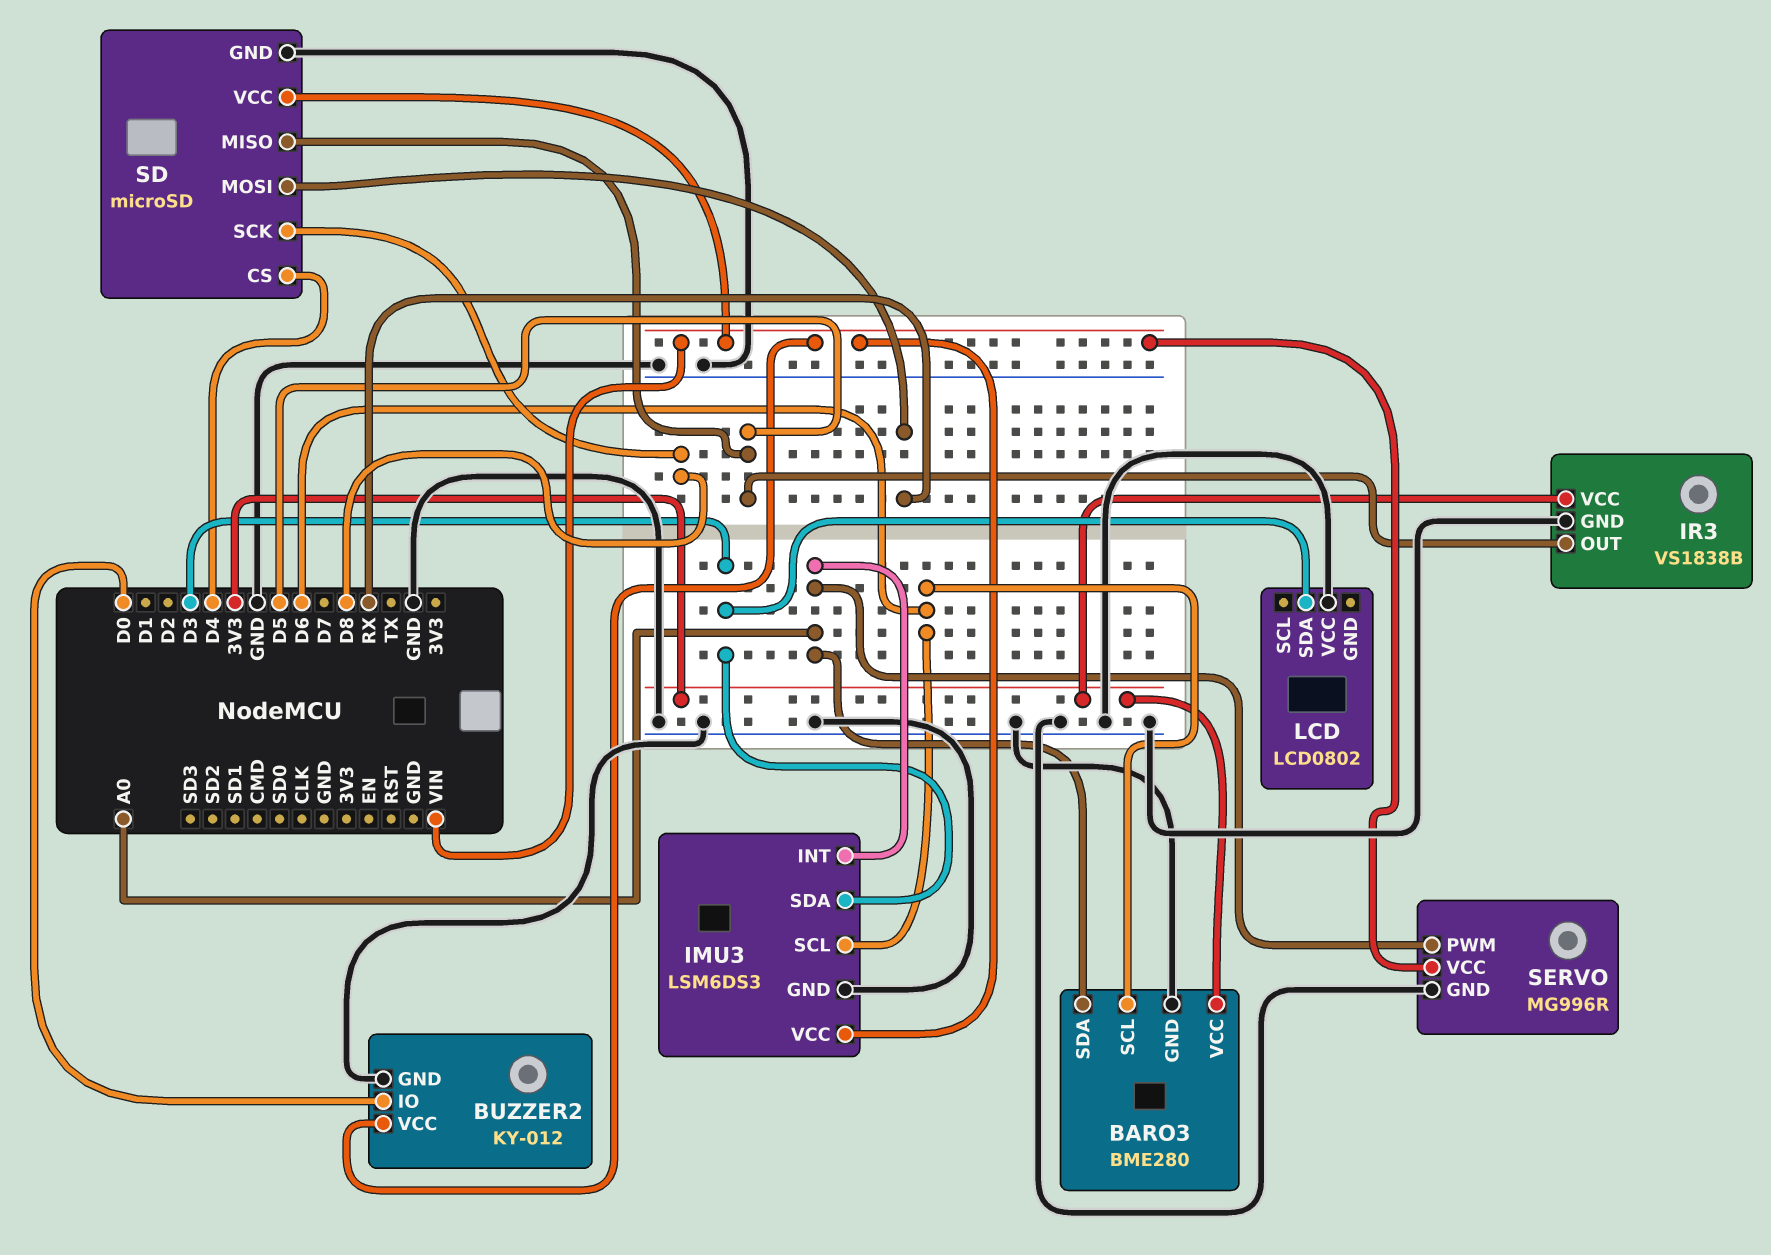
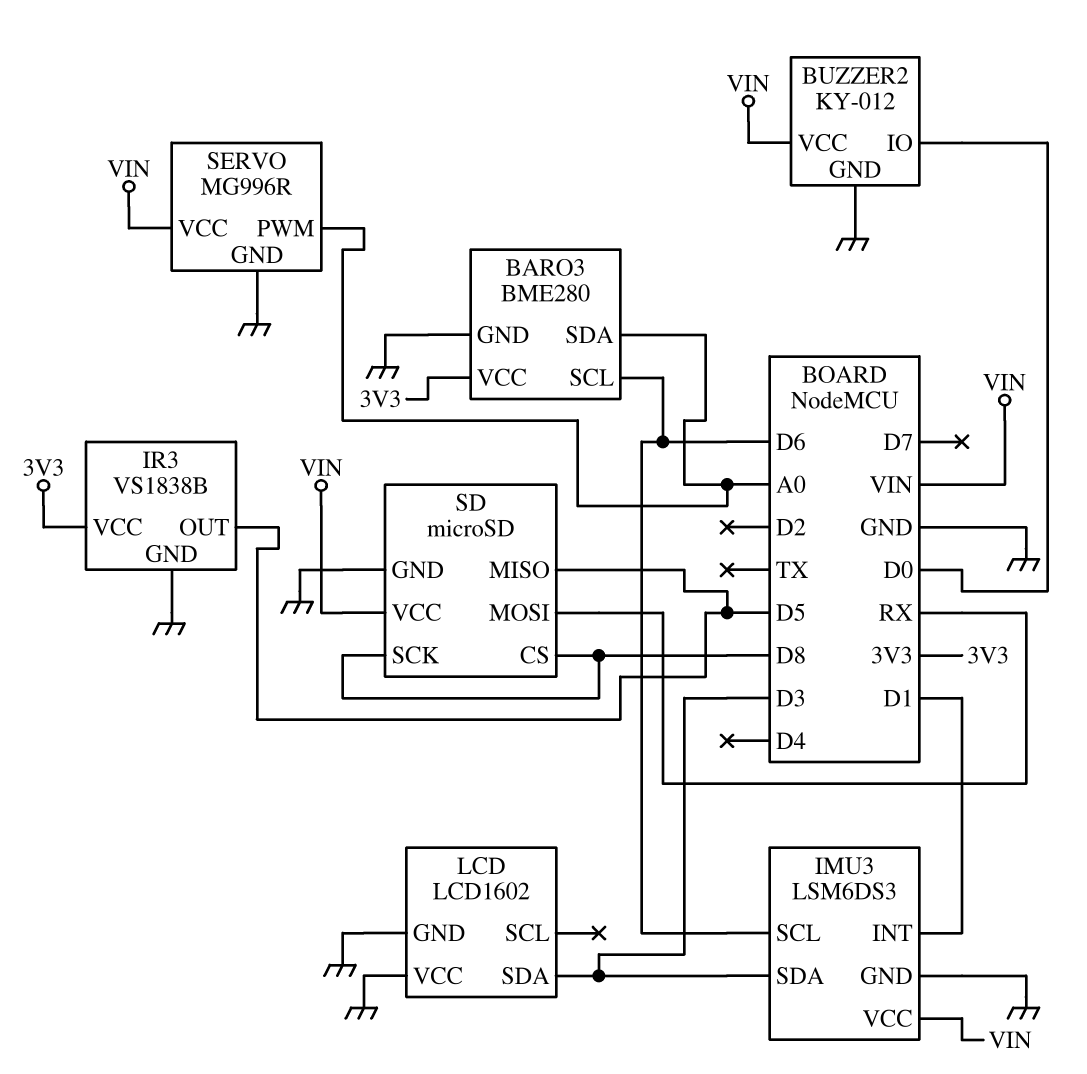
IMU3 pin INT: A0 -> D1
LCD: LCD0802 -> LCD1602
LCD pin GND: none -> GND
SD pin CS: D4 -> D8

